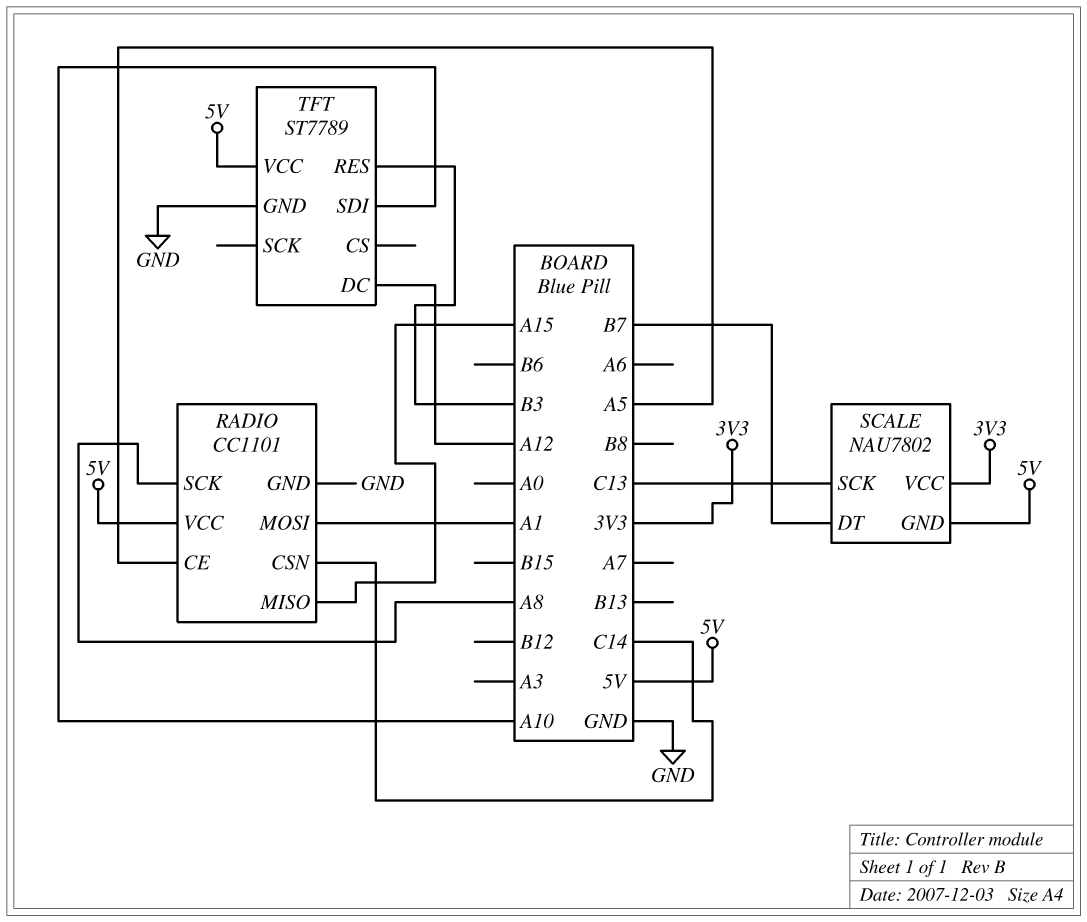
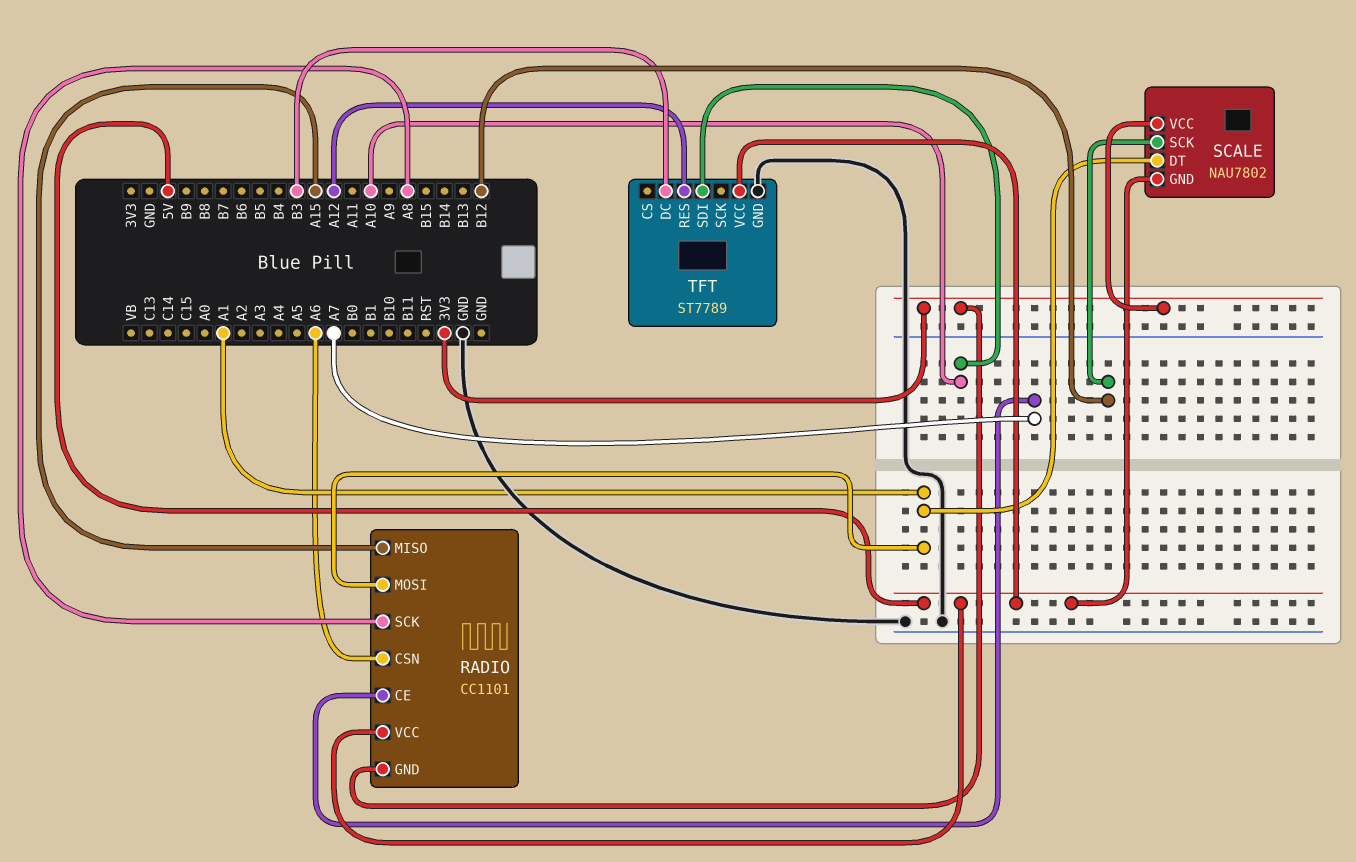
RADIO pin CE: A5 -> A7
RADIO pin CSN: C14 -> A6
RADIO pin GND: GND -> 3V3
SCALE pin DT: B7 -> A1
SCALE pin SCK: C13 -> B12
TFT pin DC: A12 -> B3
TFT pin RES: B3 -> A12

